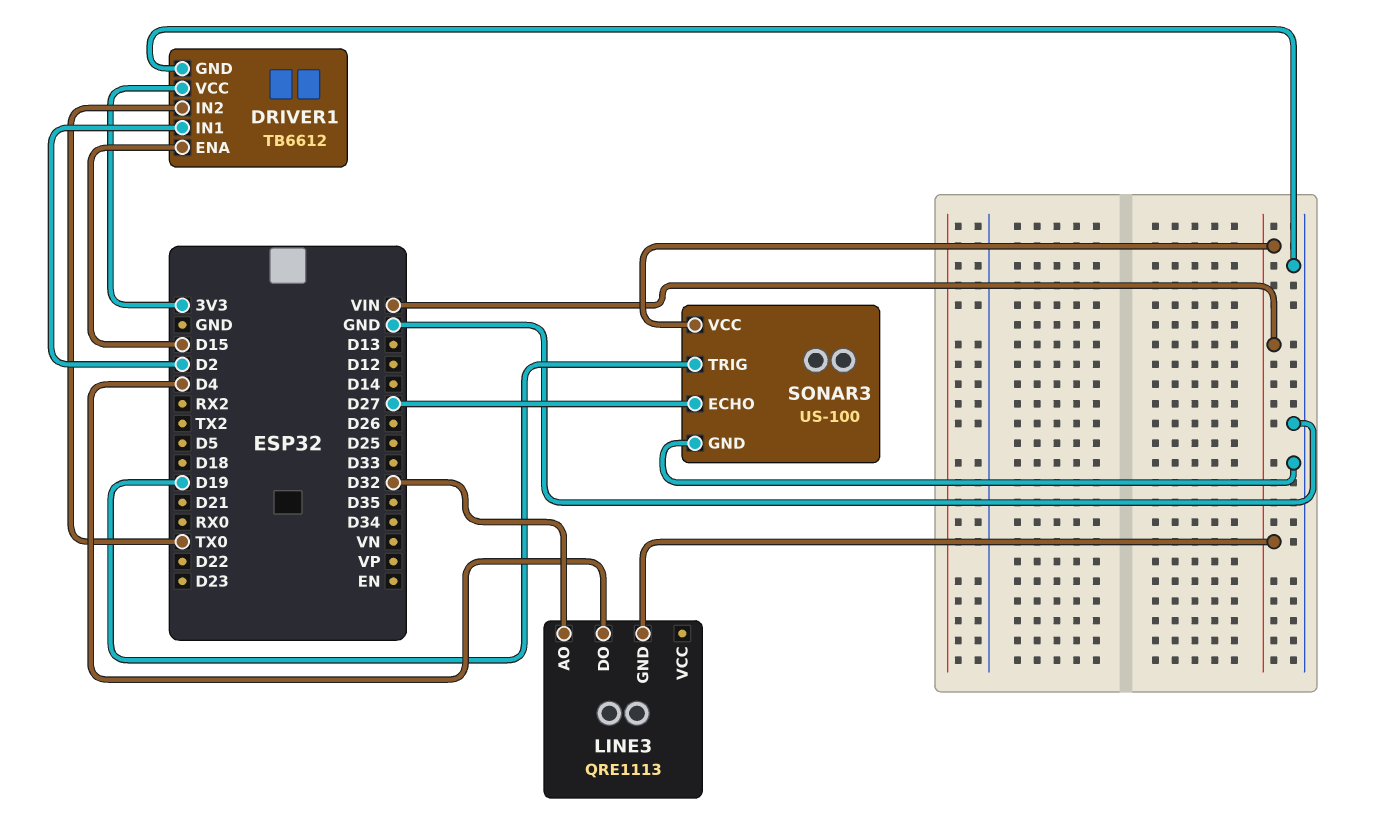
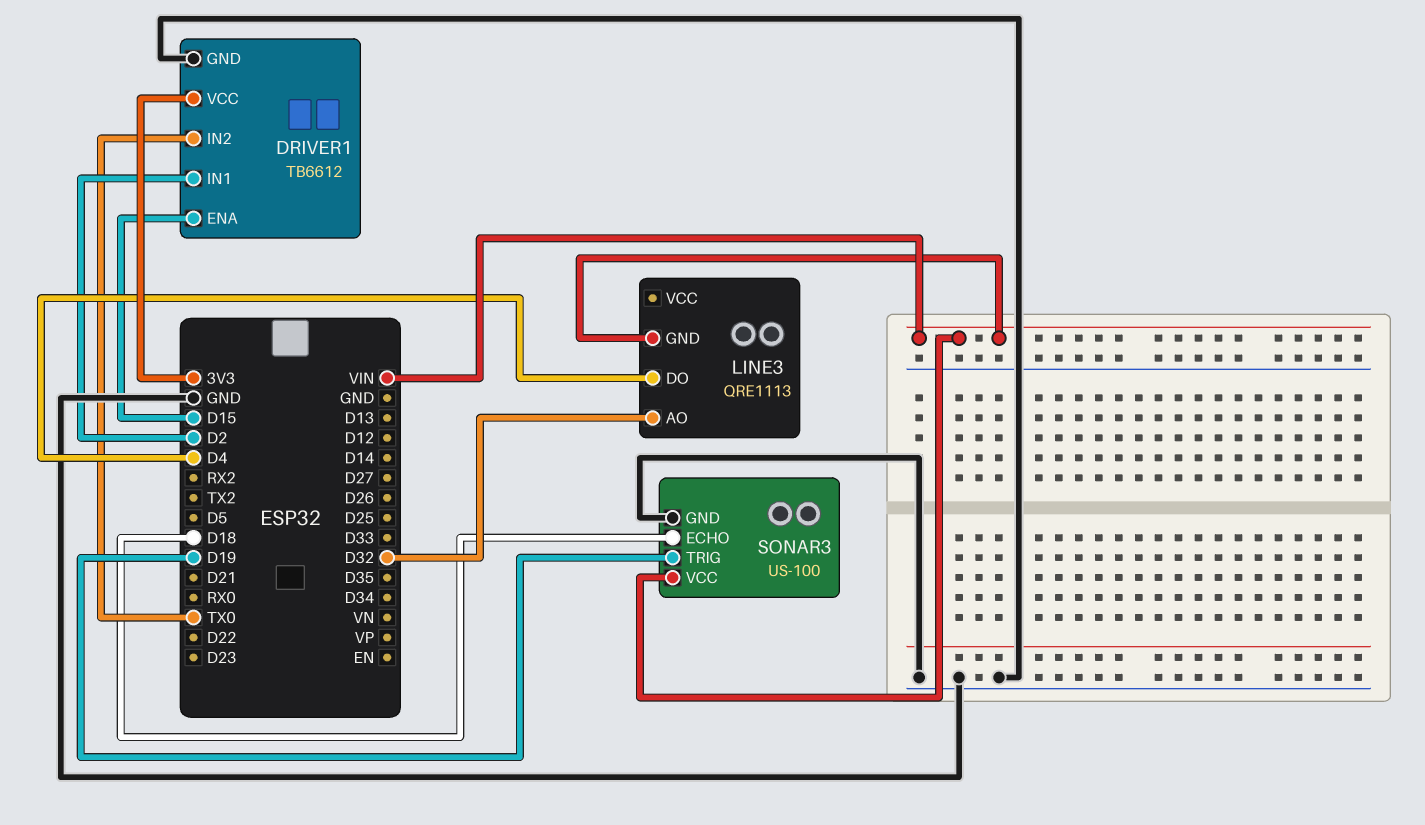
SONAR3 pin ECHO: D27 -> D18

